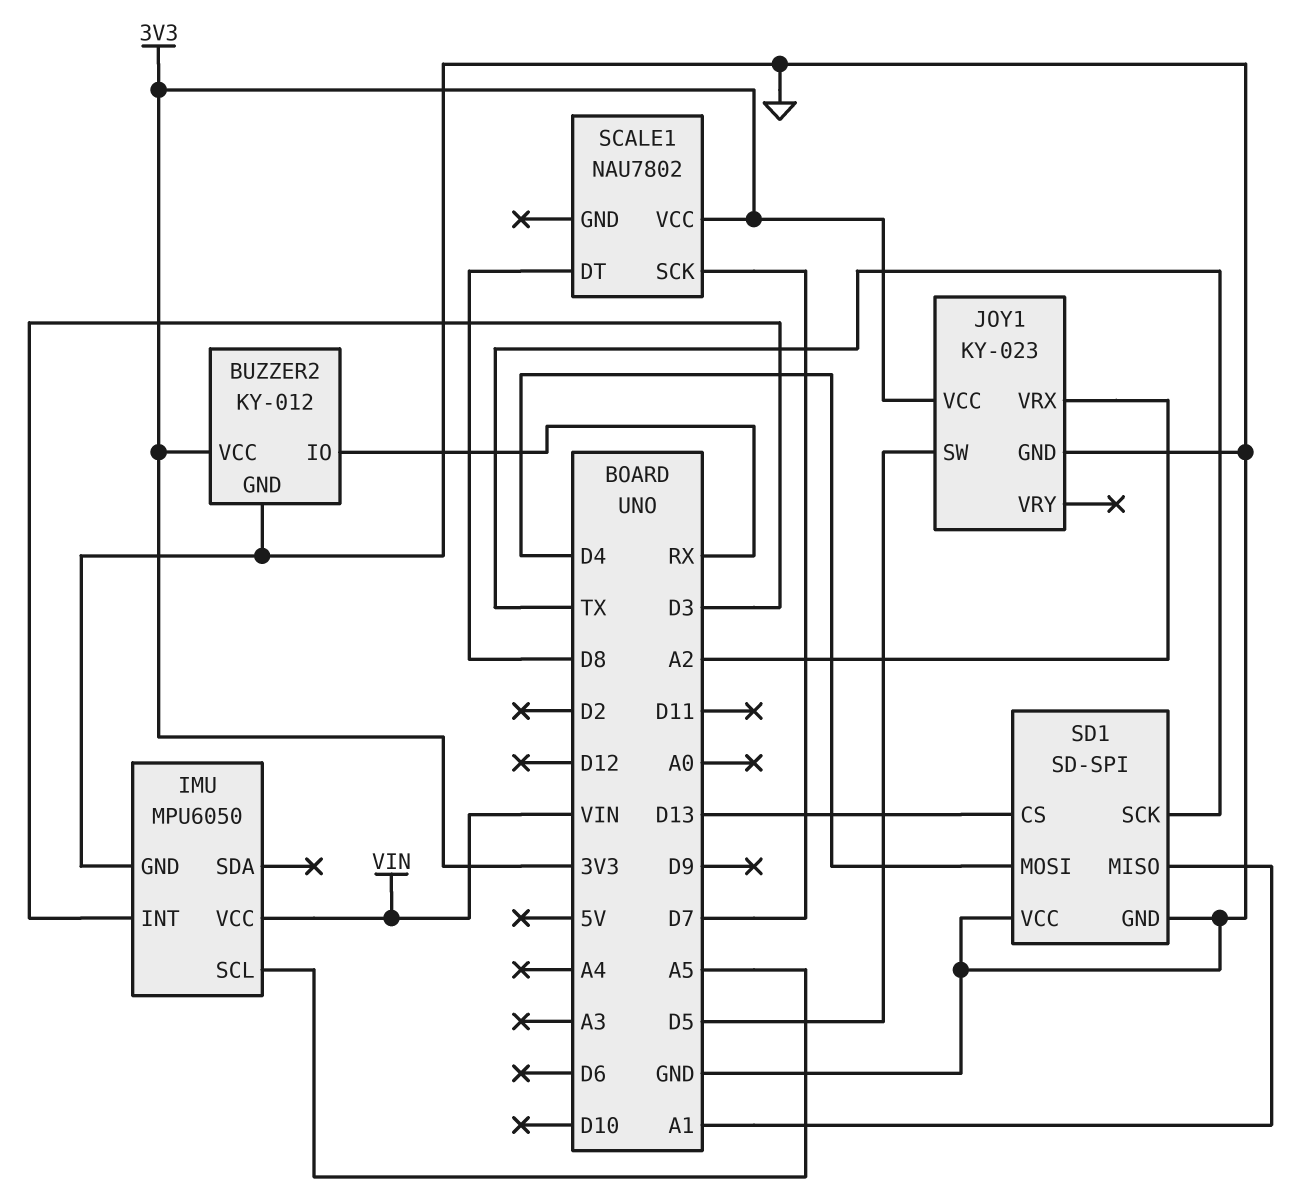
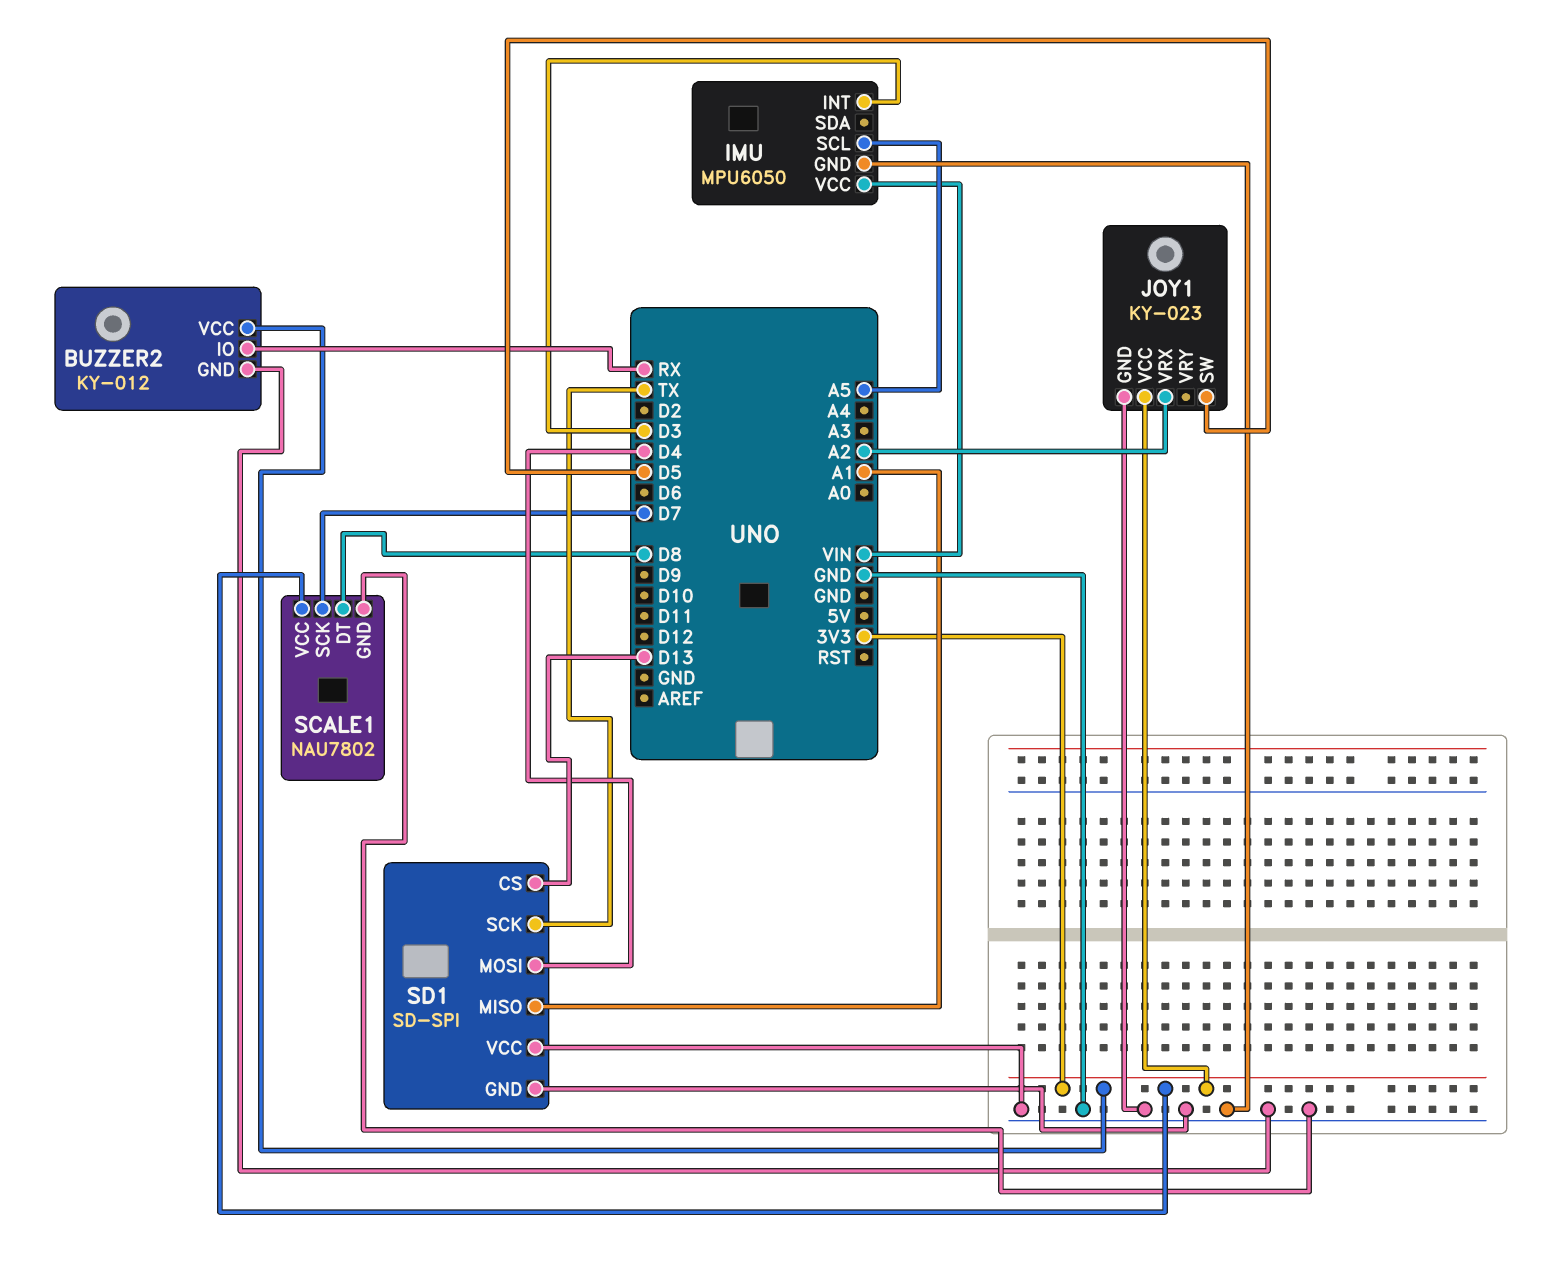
SCALE1 pin GND: none -> GND

